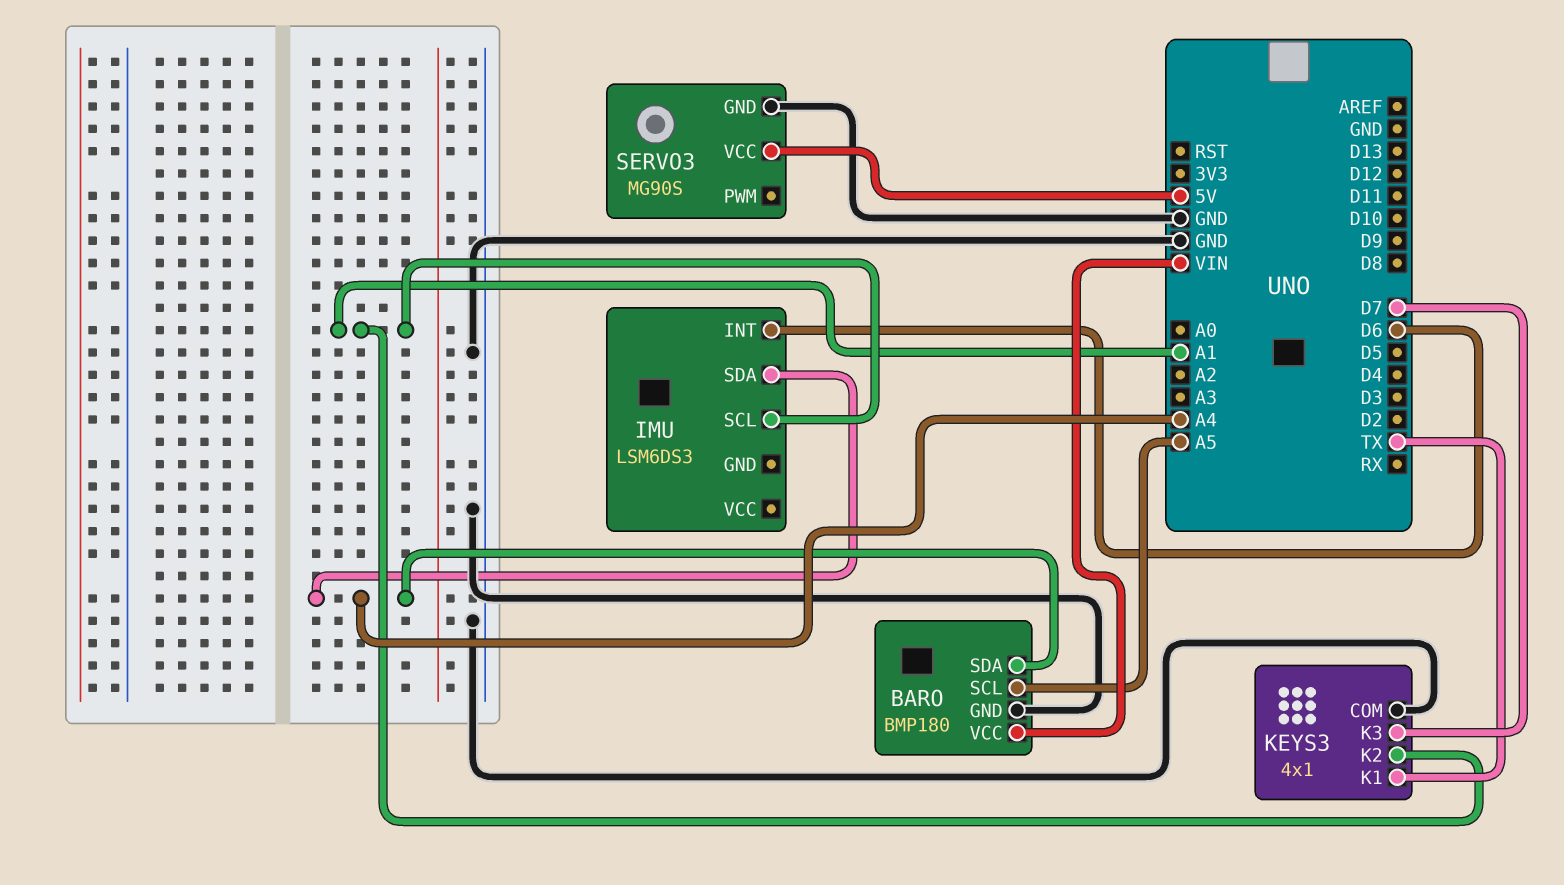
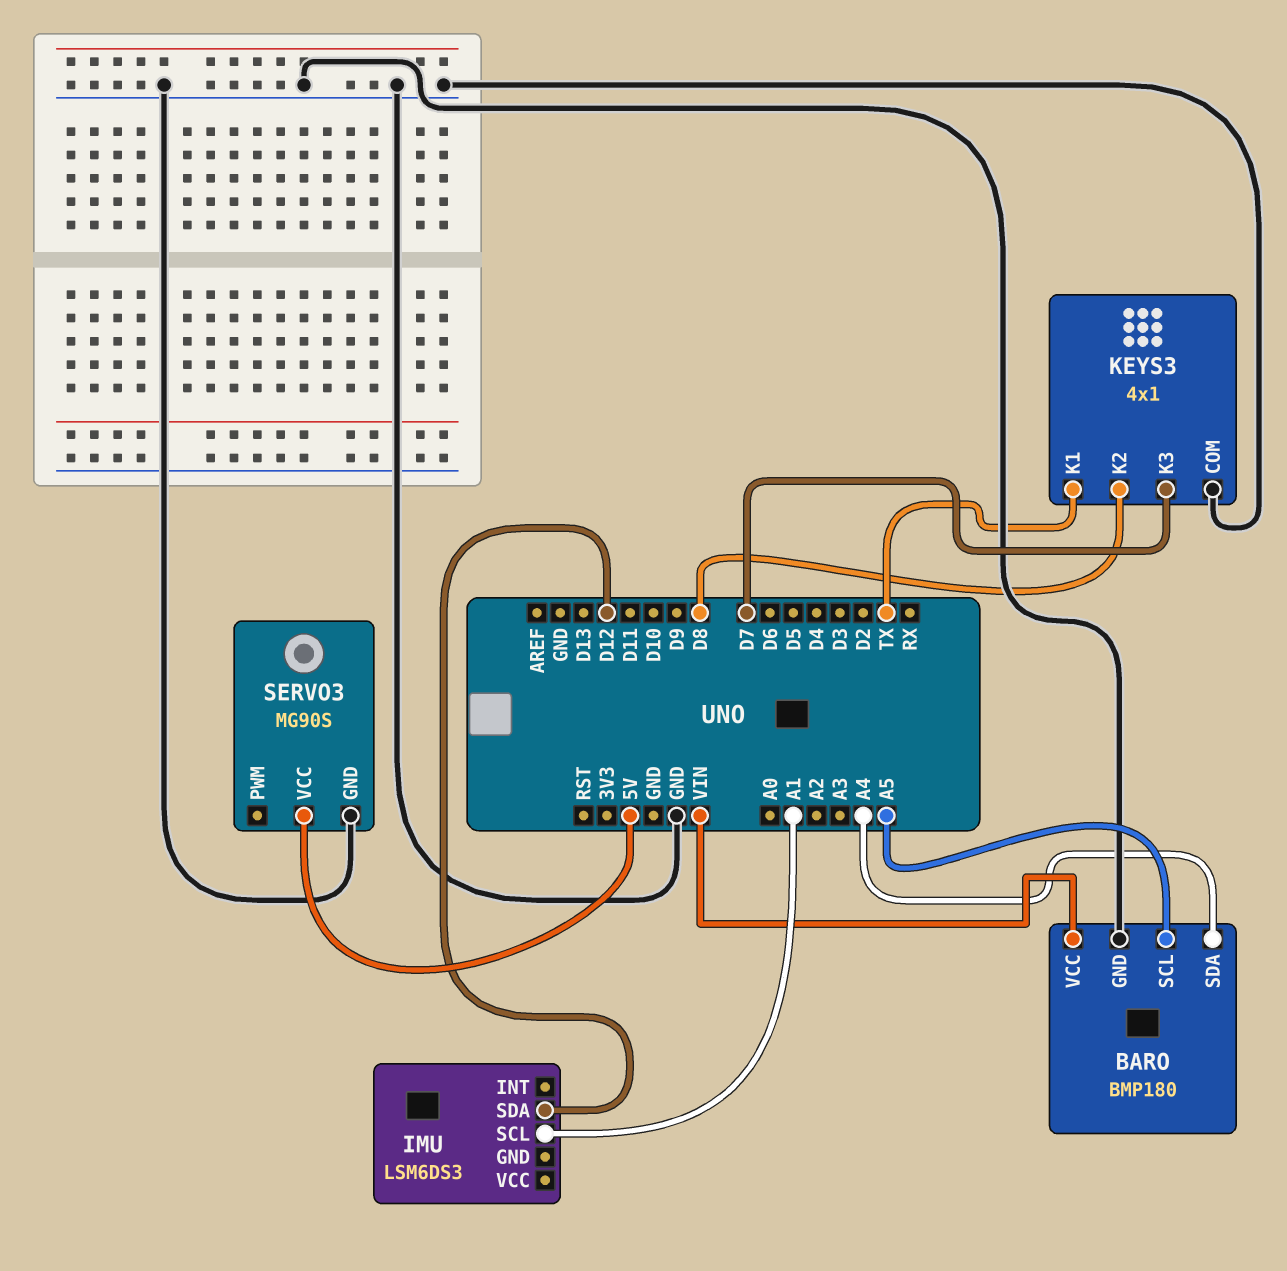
IMU pin INT: D6 -> none
IMU pin SDA: A4 -> D12
KEYS3 pin K2: A1 -> D8

